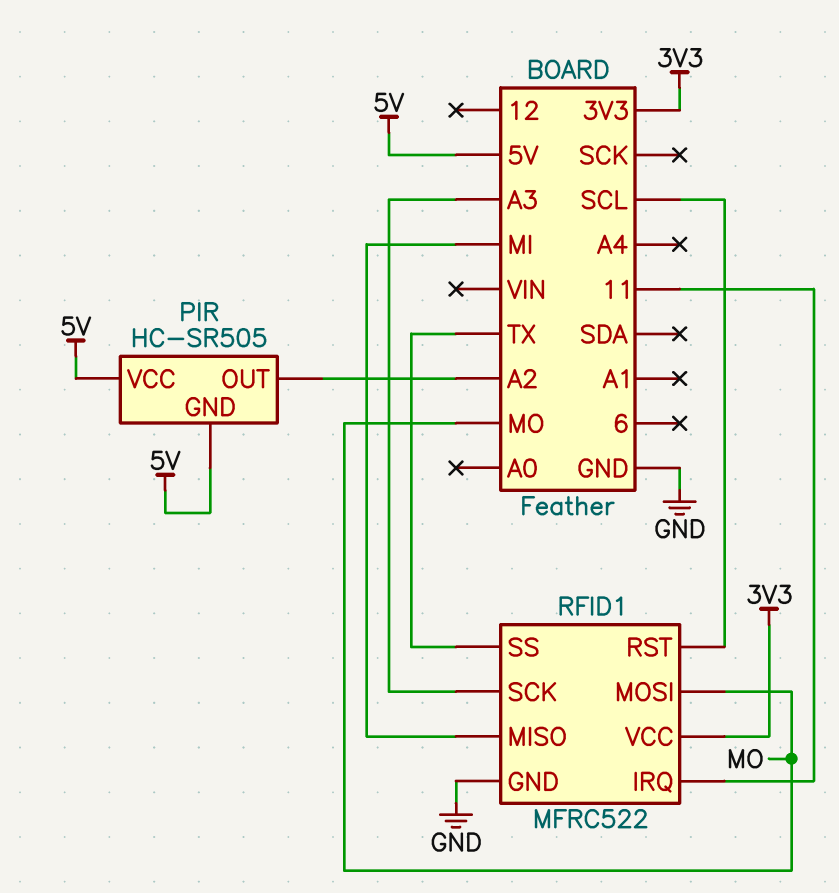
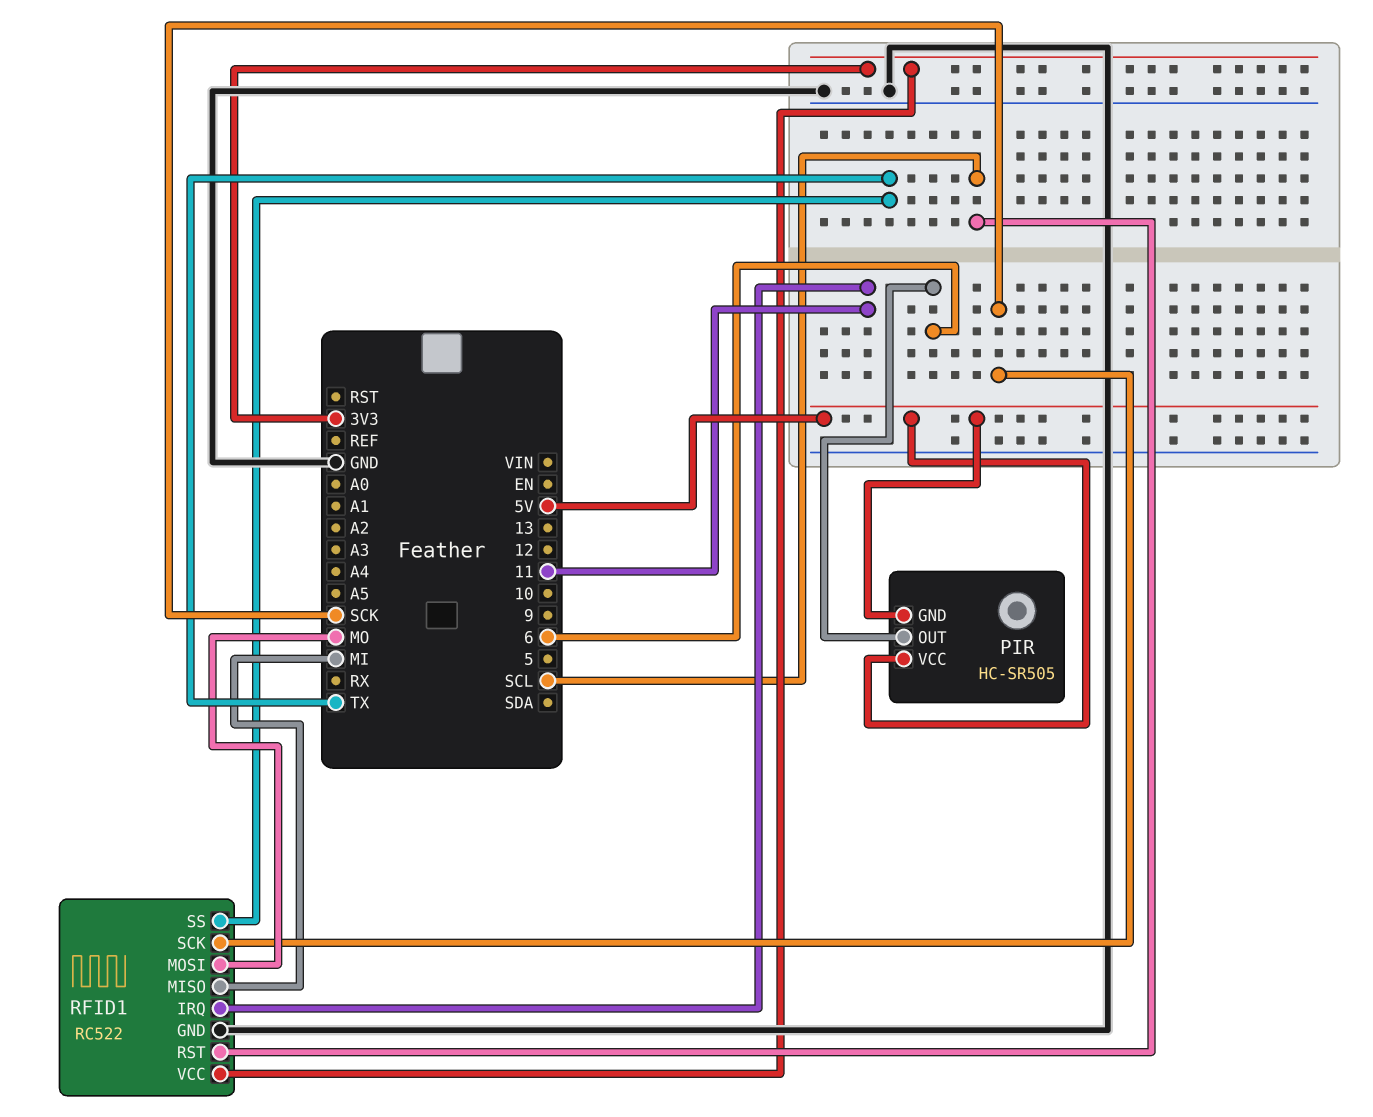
PIR pin OUT: A2 -> 6
RFID1: MFRC522 -> RC522
RFID1 pin SCK: A3 -> SCK

